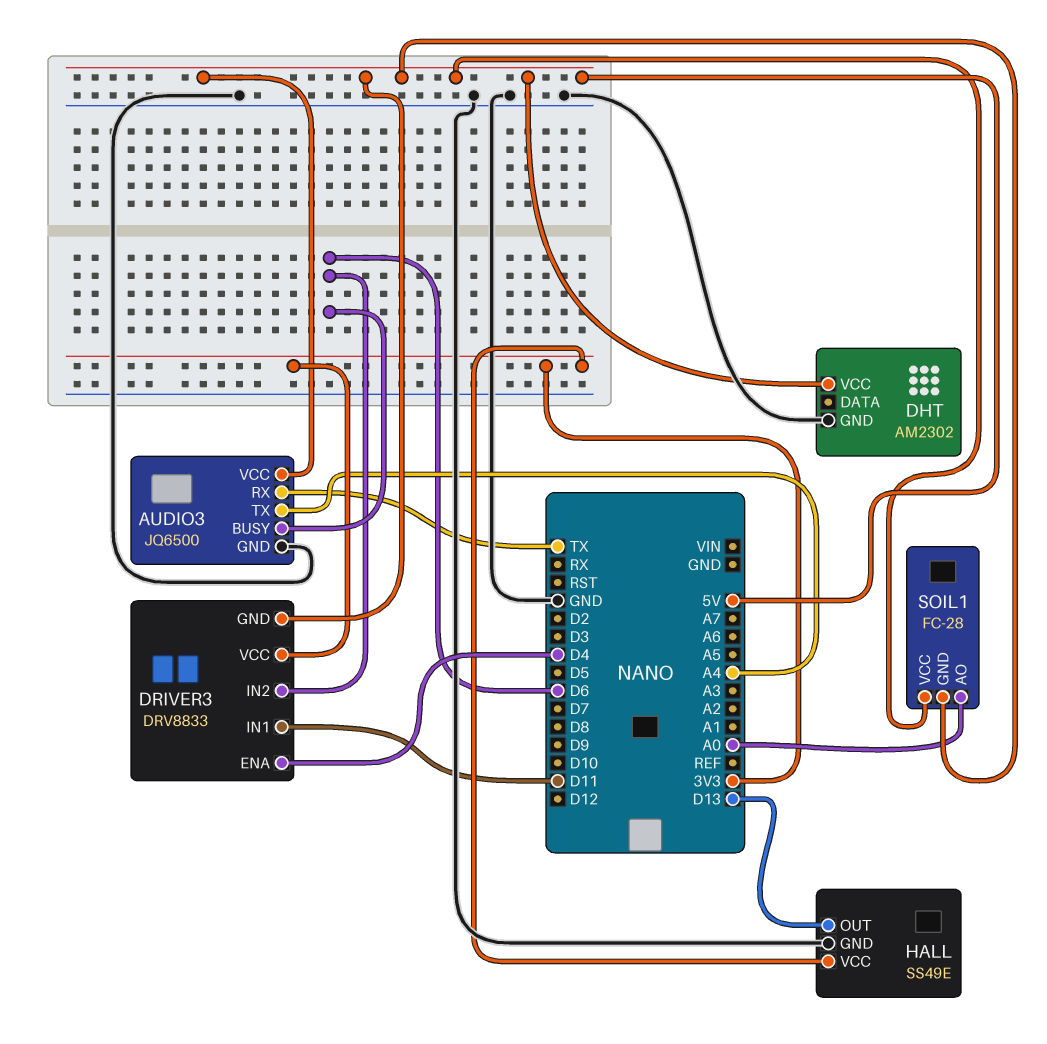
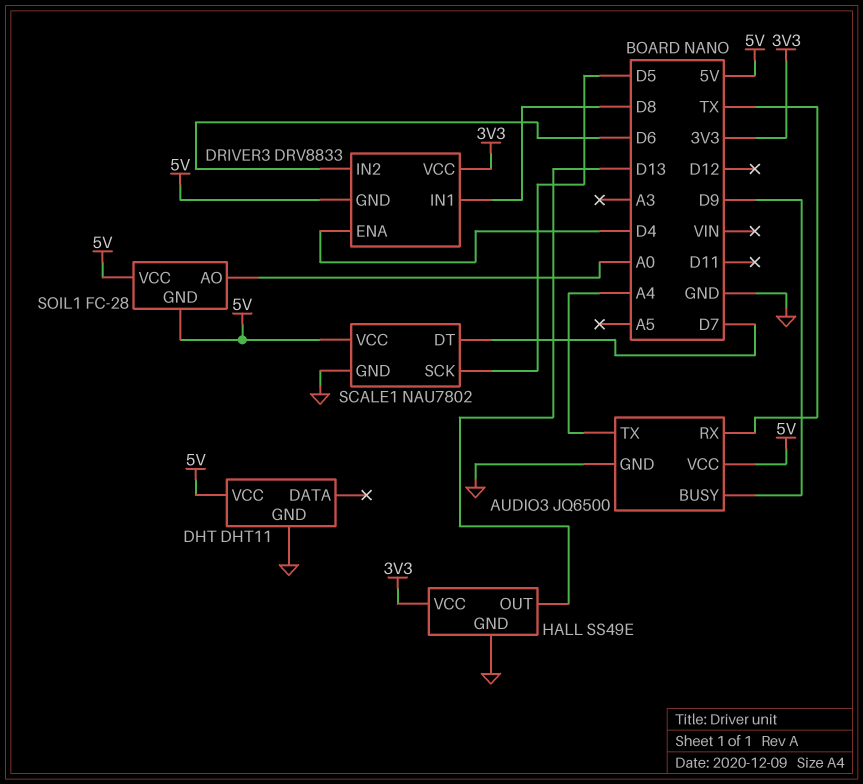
AUDIO3 pin BUSY: D6 -> D9
DHT: AM2302 -> DHT11
DRIVER3 pin IN1: D11 -> D8
SCALE1: none -> NAU7802
SCALE1 pin DT: none -> D7
SCALE1 pin GND: none -> GND
SCALE1 pin SCK: none -> D5
SCALE1 pin VCC: none -> 5V

